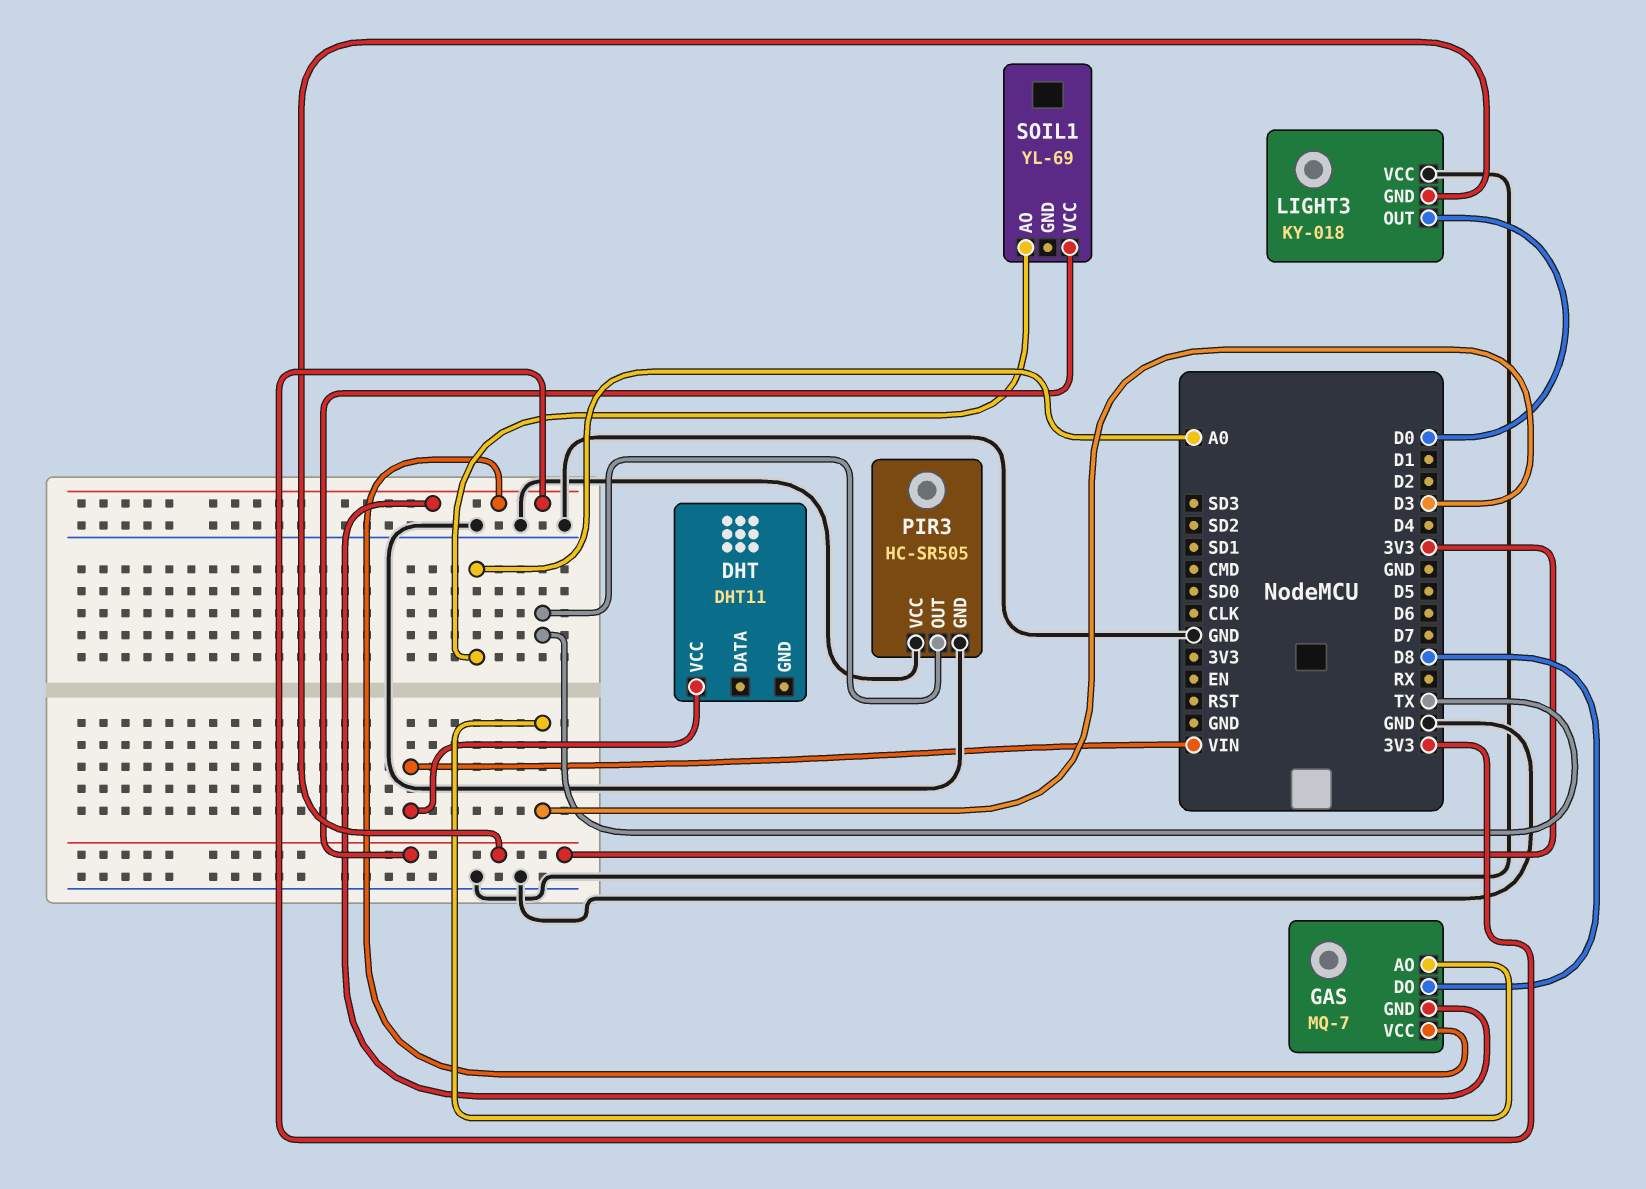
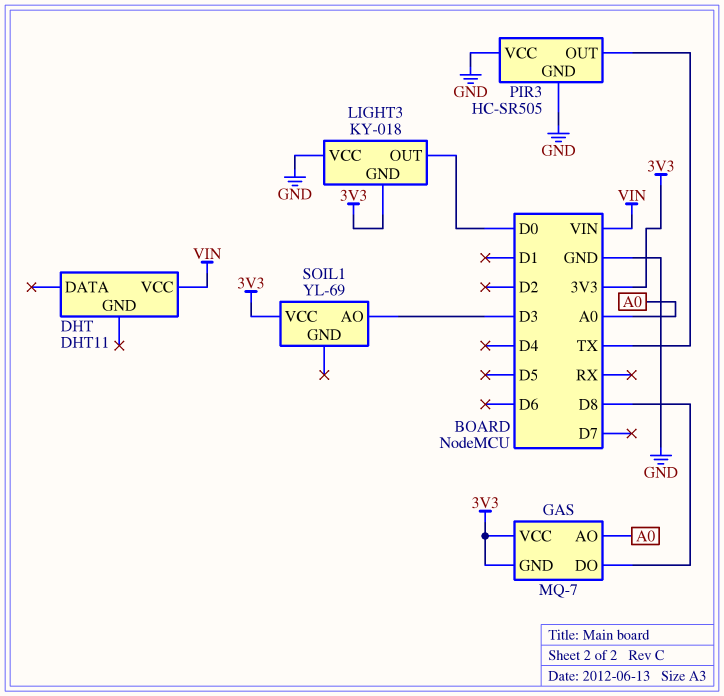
GAS pin AO: D3 -> A0
SOIL1 pin AO: A0 -> D3

